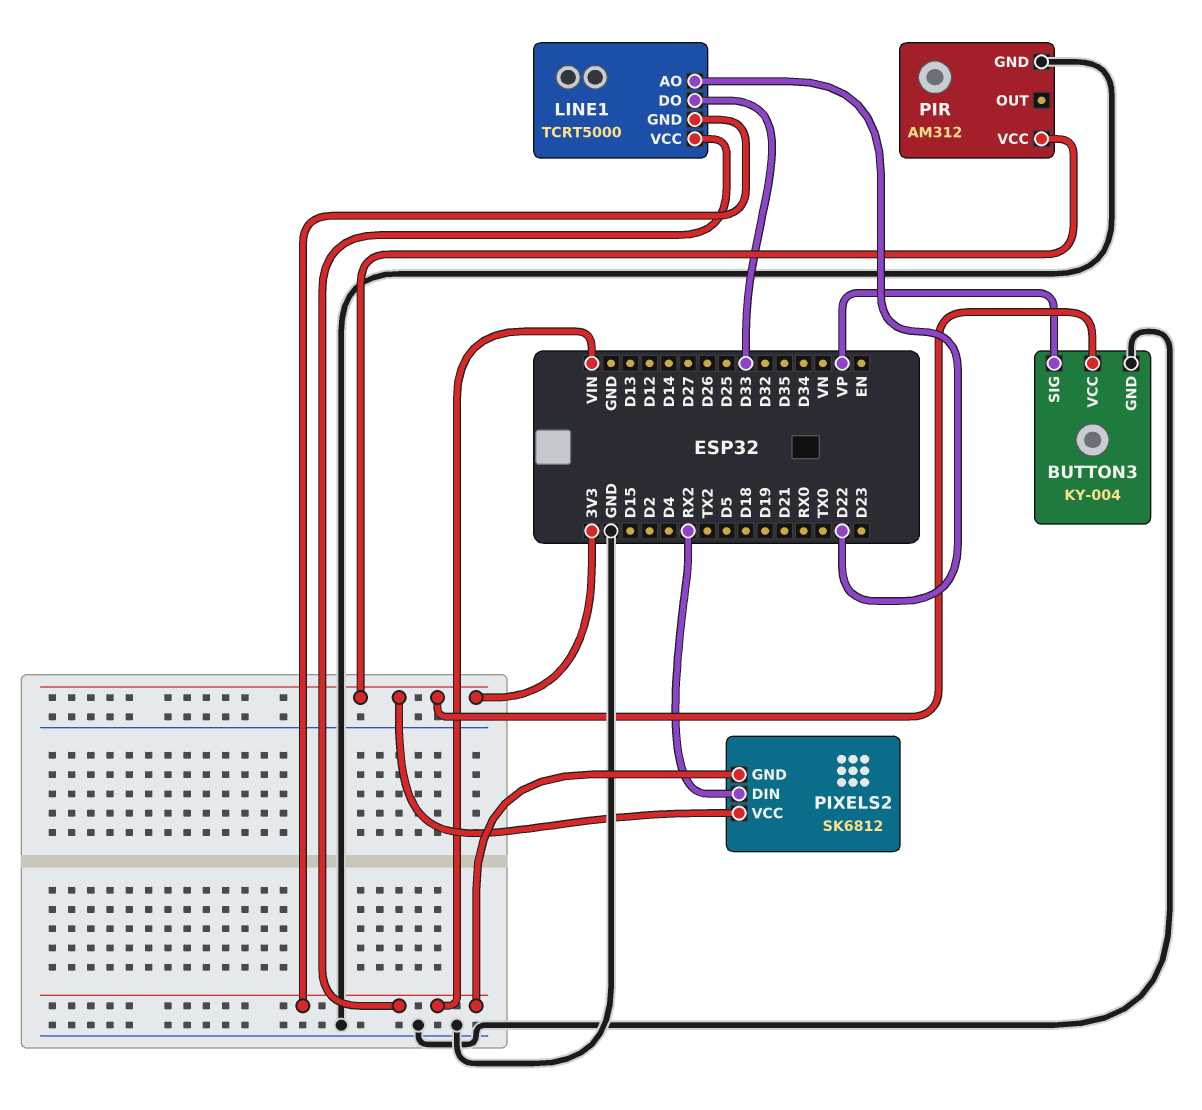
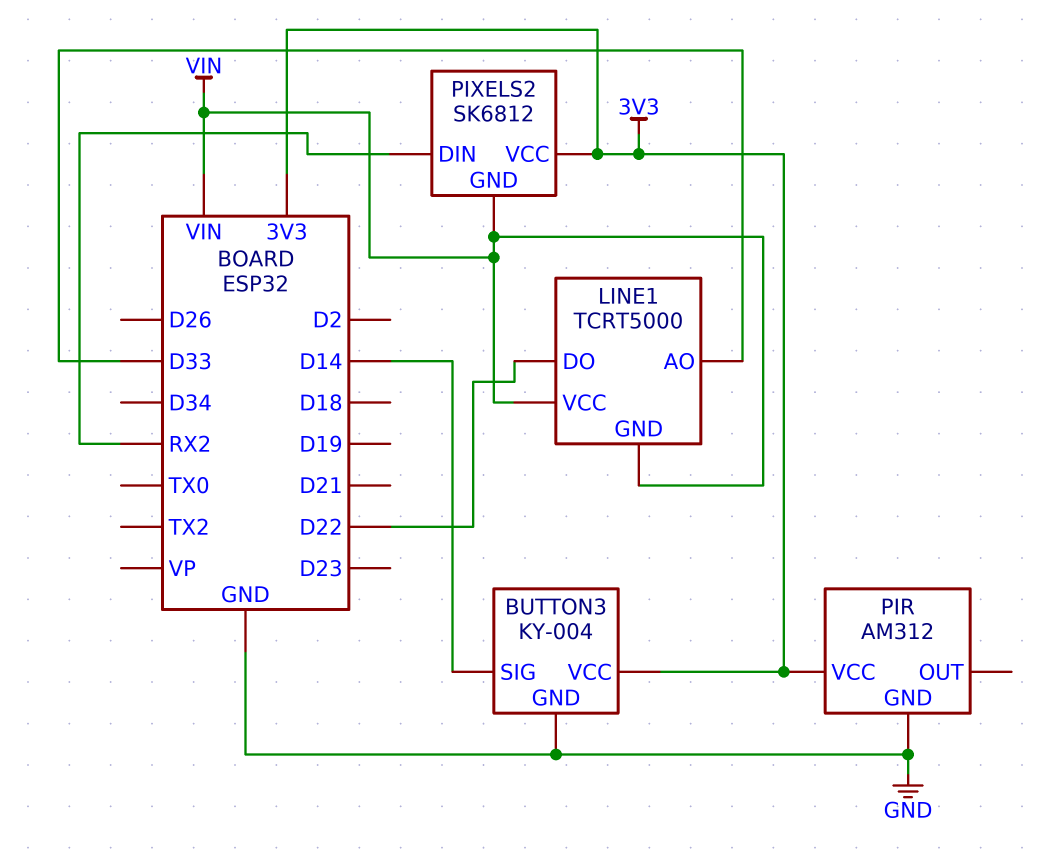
BUTTON3 pin SIG: VP -> D14
LINE1 pin AO: D22 -> D33
LINE1 pin DO: D33 -> D22

